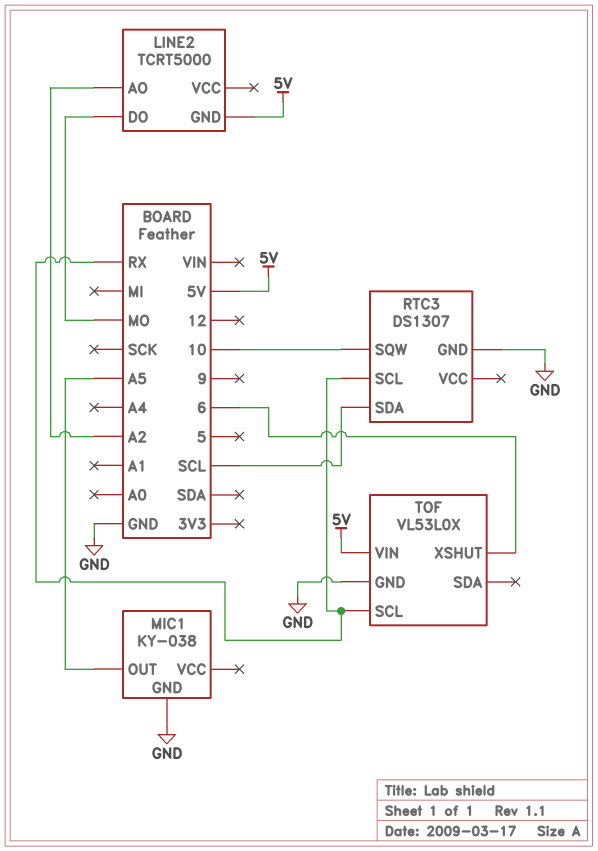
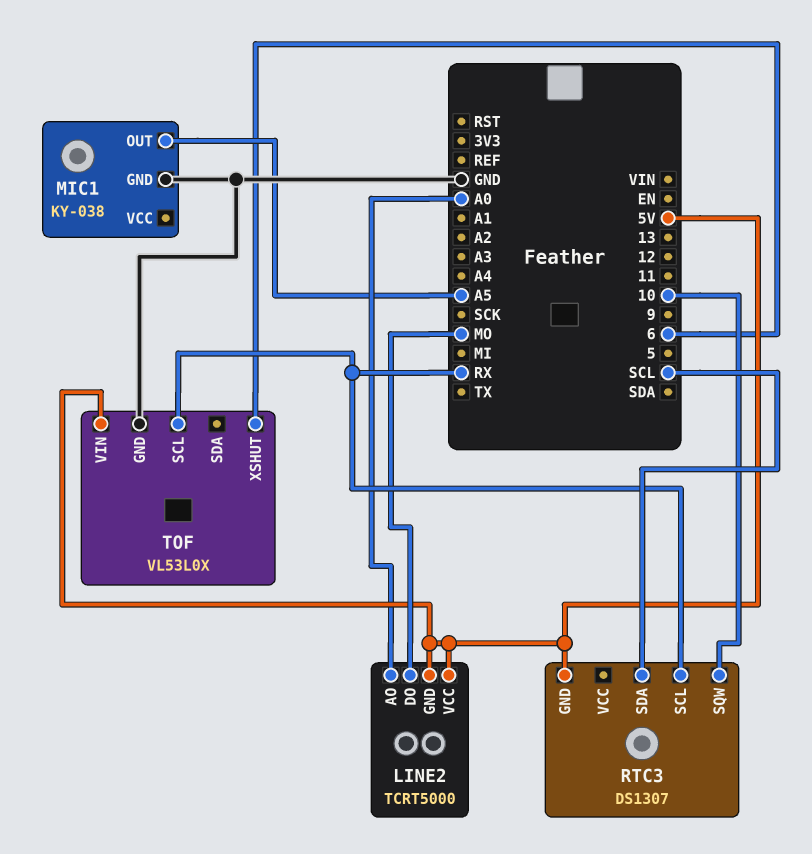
LINE2 pin AO: A2 -> A0
LINE2 pin VCC: none -> 5V
RTC3 pin GND: GND -> 5V

